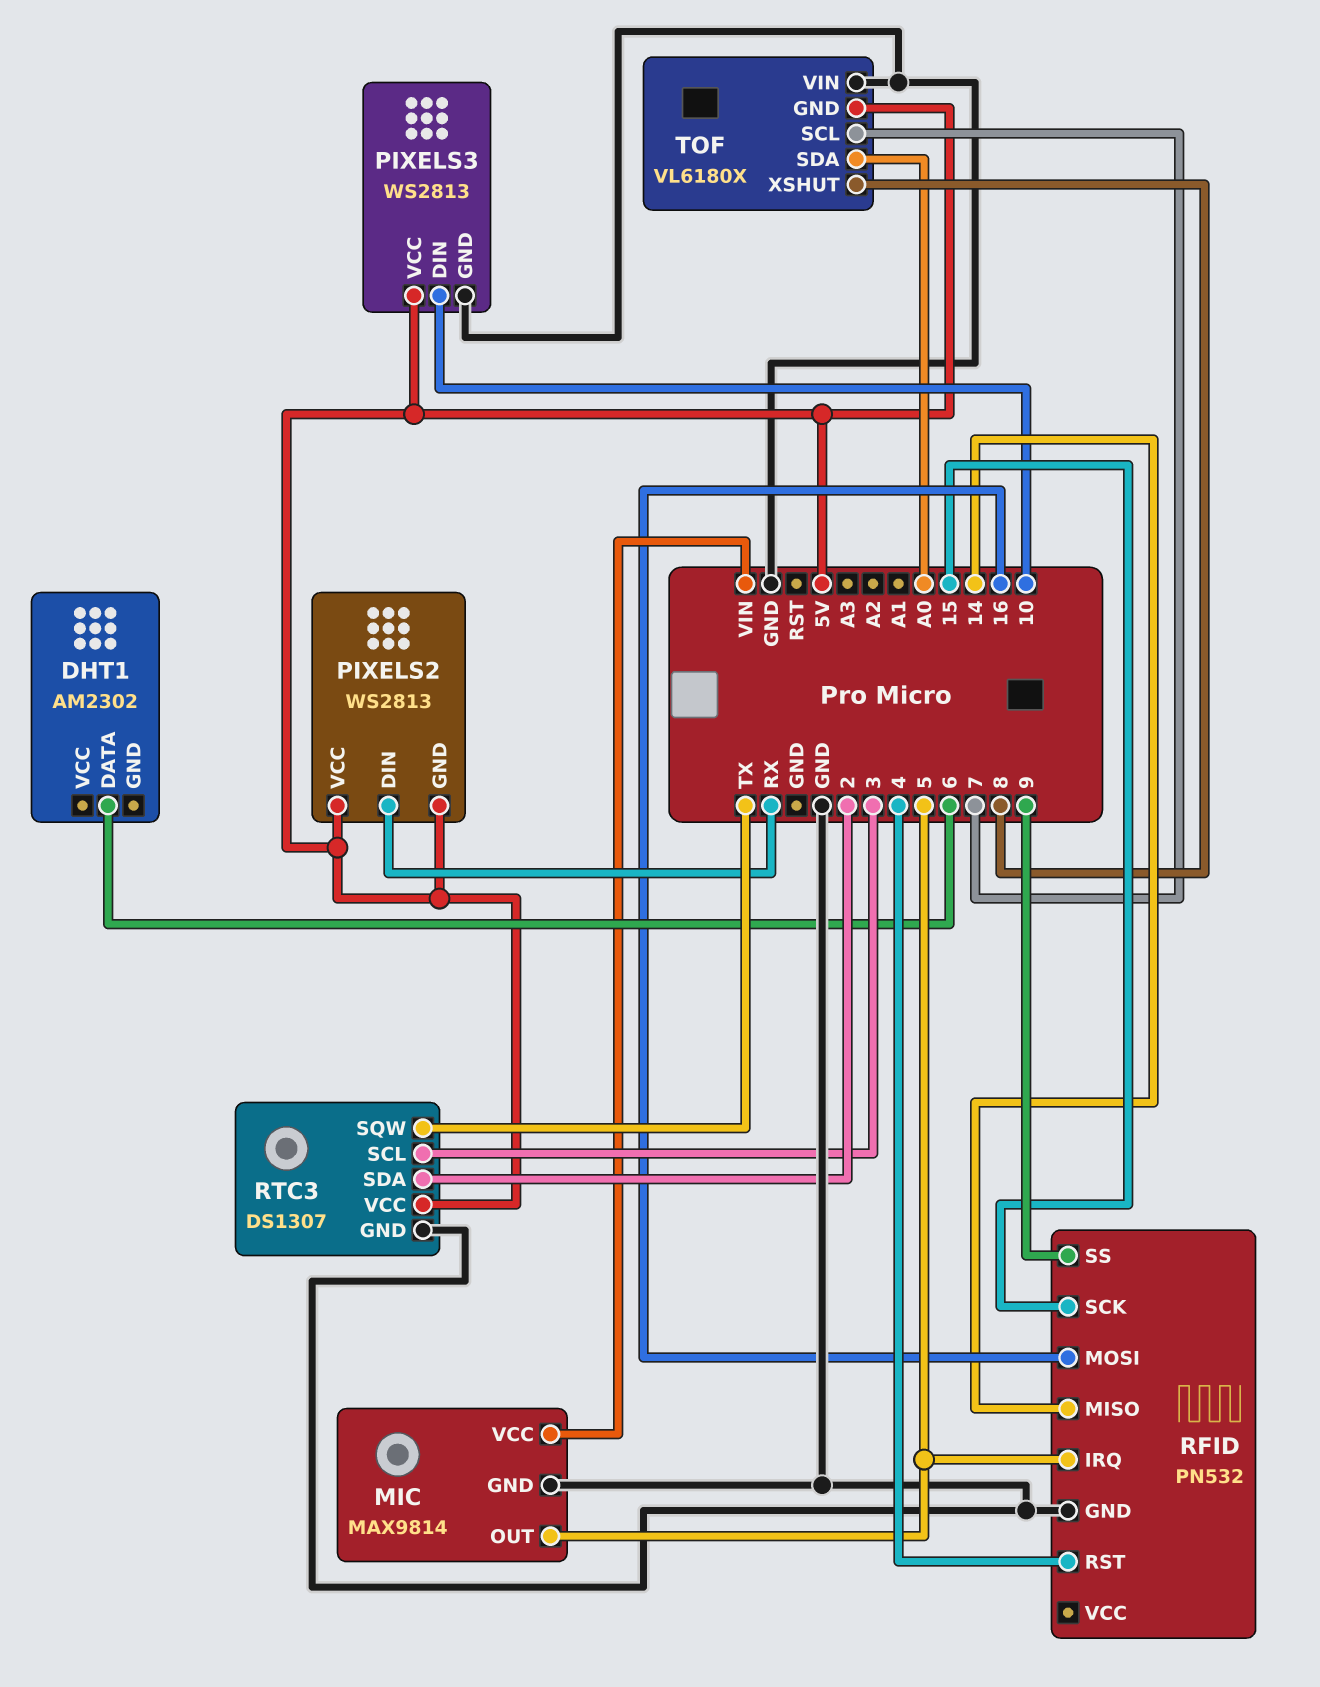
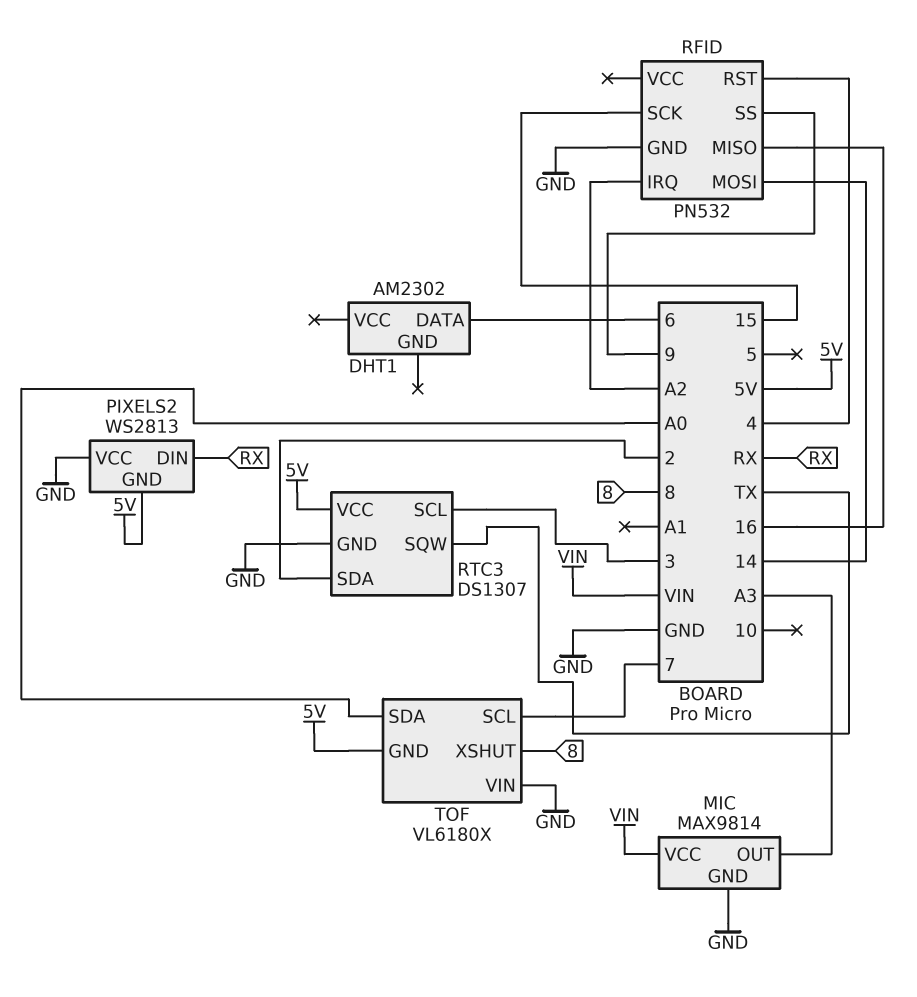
MIC pin OUT: 5 -> A3
PIXELS2 pin VCC: 5V -> GND
PIXELS3: WS2813 -> none
PIXELS3 pin DIN: 10 -> none
PIXELS3 pin GND: GND -> none
PIXELS3 pin VCC: 5V -> none
RFID pin IRQ: 5 -> A2
RFID pin MISO: 14 -> 16
RFID pin MOSI: 16 -> 14

